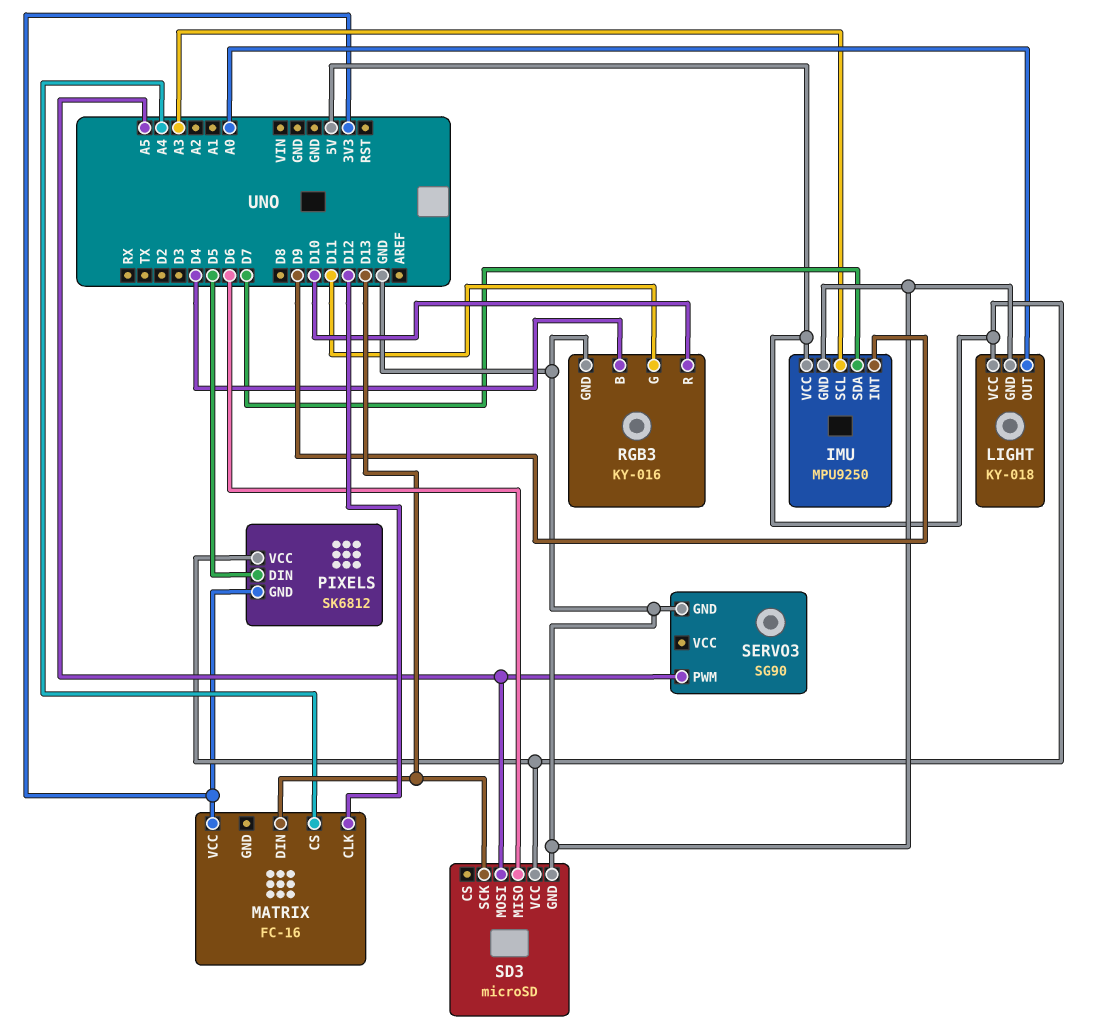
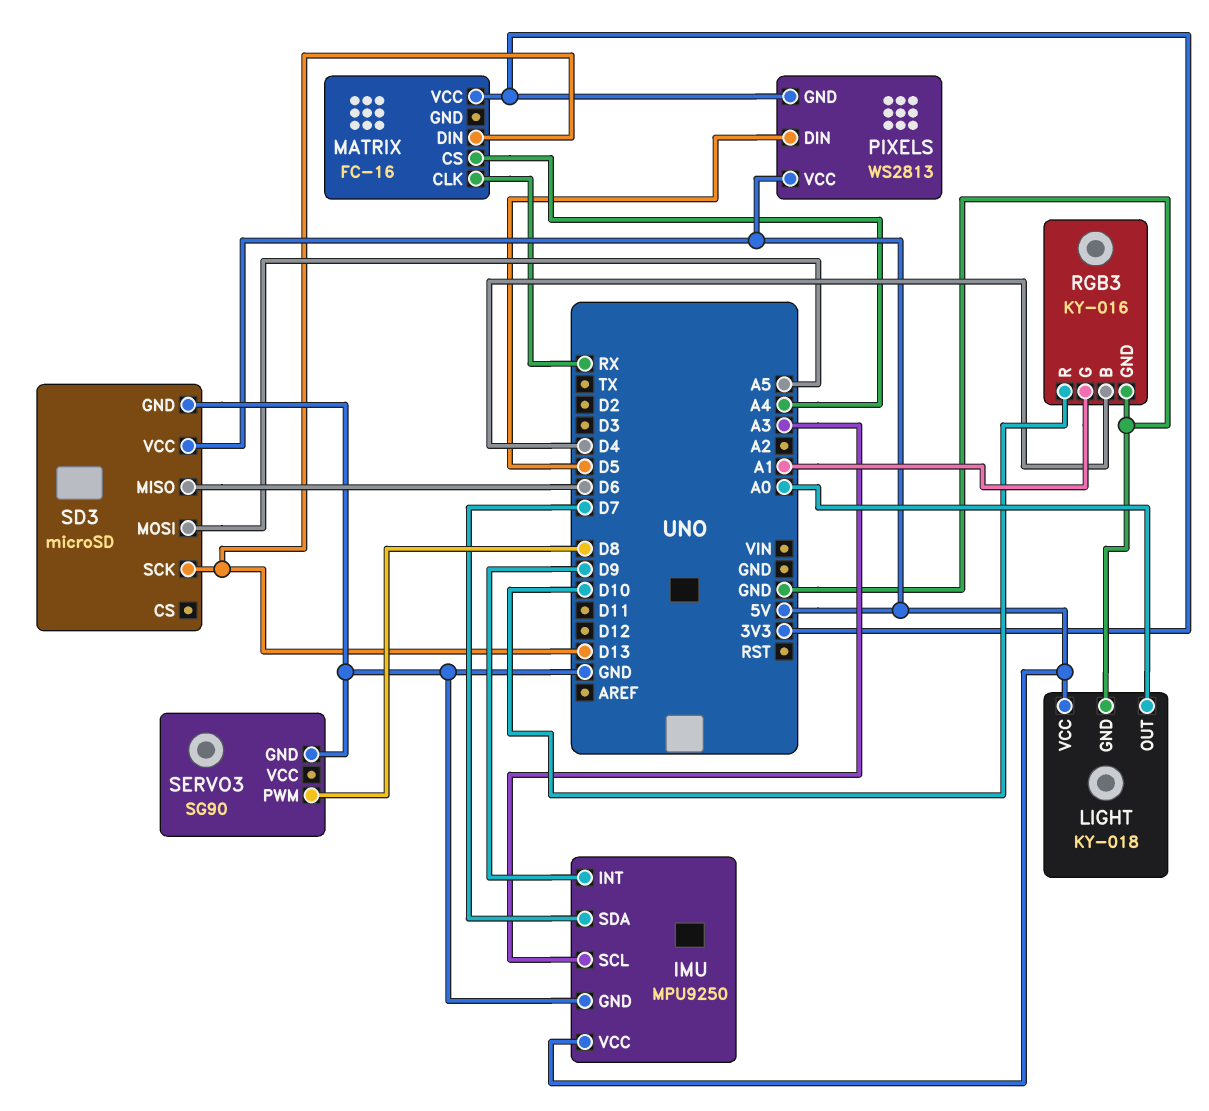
MATRIX pin CLK: D12 -> RX
PIXELS: SK6812 -> WS2813
RGB3 pin G: D11 -> A1
SERVO3 pin PWM: A5 -> D8

